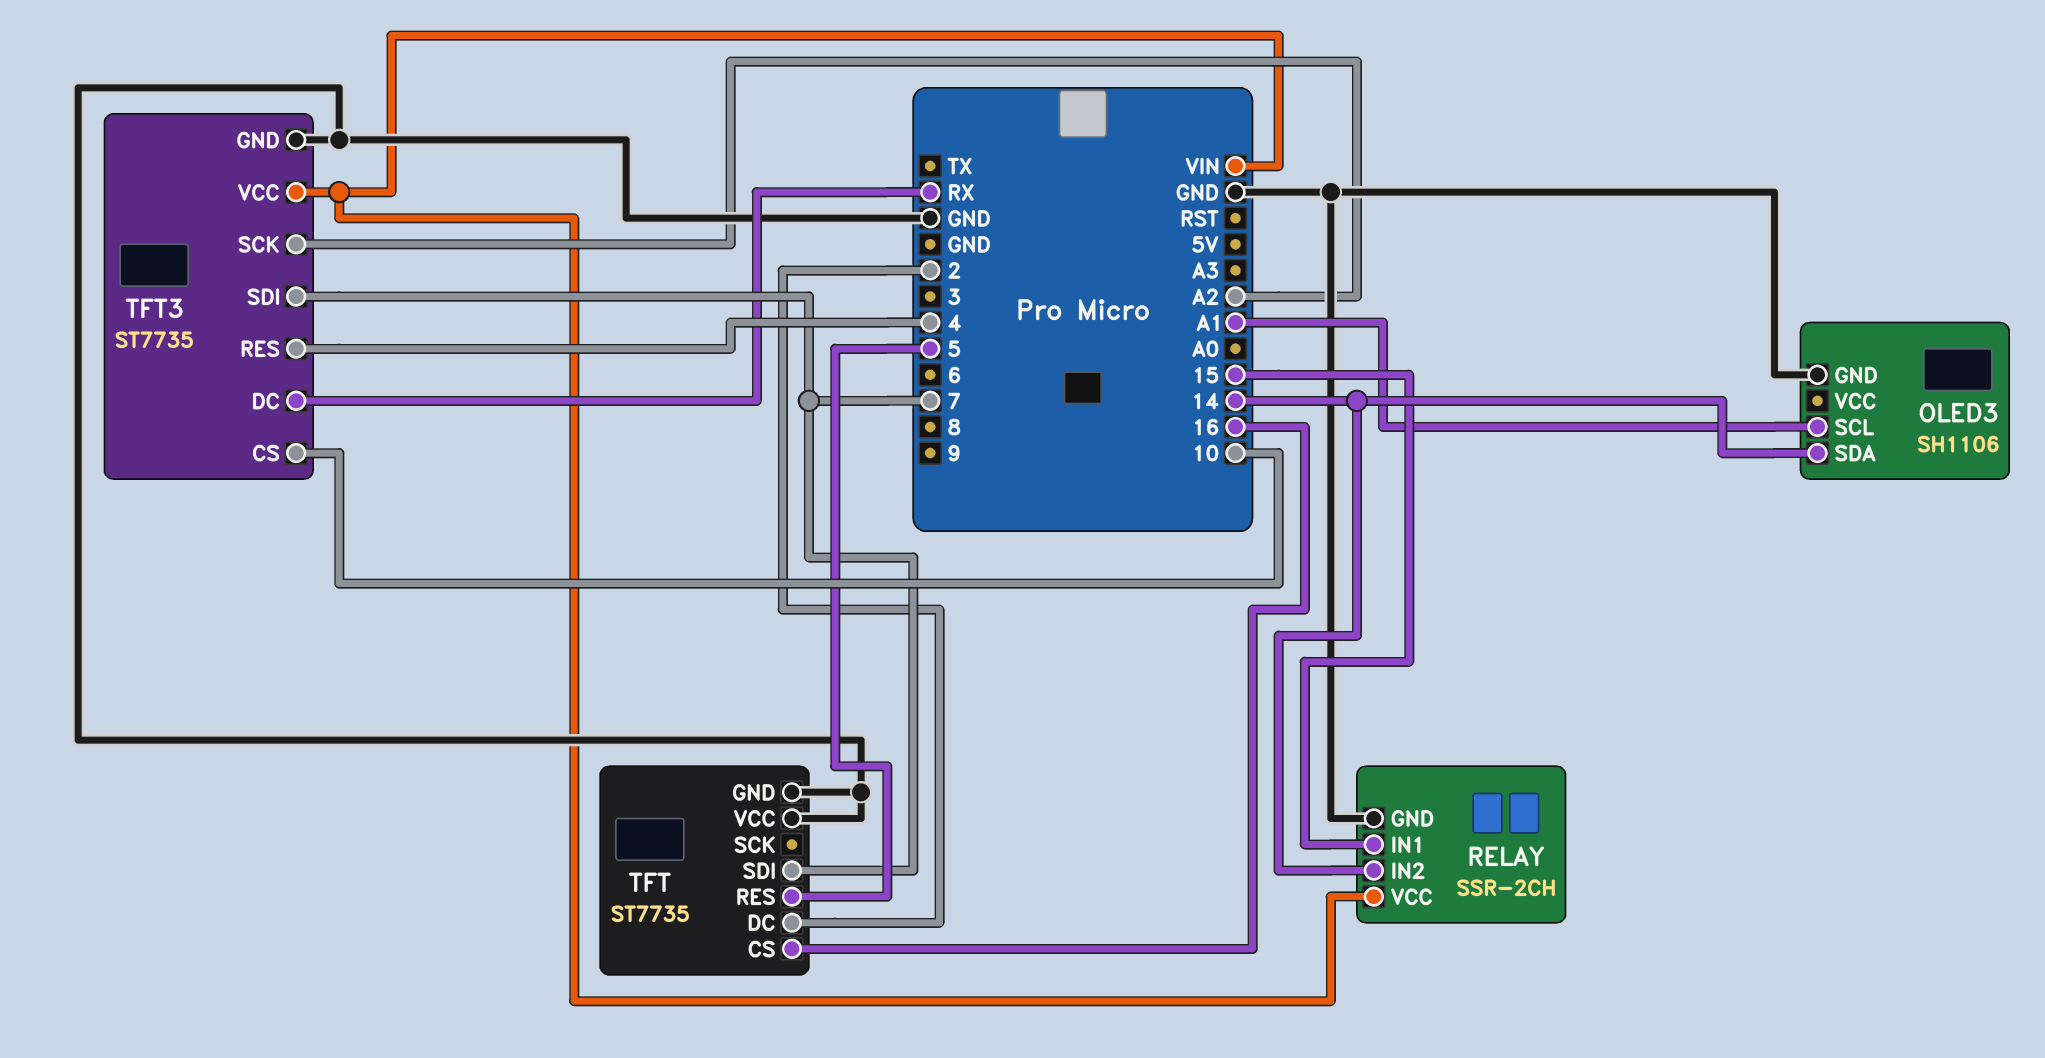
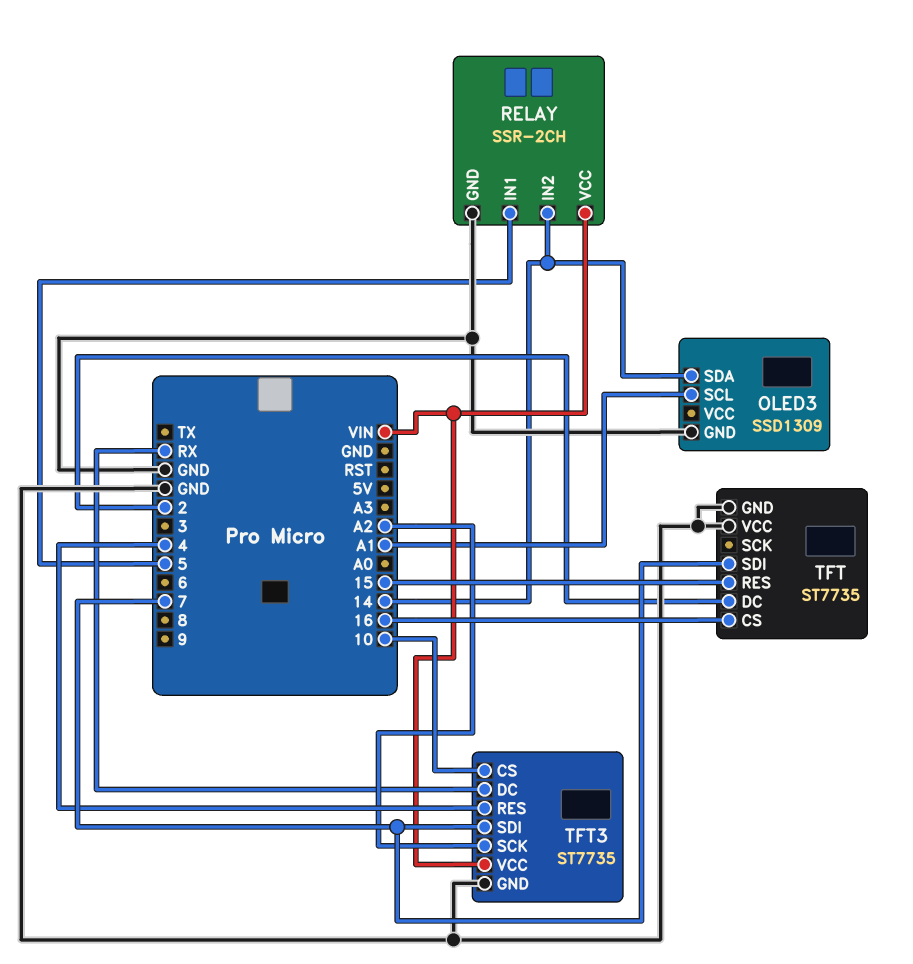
OLED3: SH1106 -> SSD1309
RELAY pin IN1: 15 -> 5
TFT pin RES: 5 -> 15

